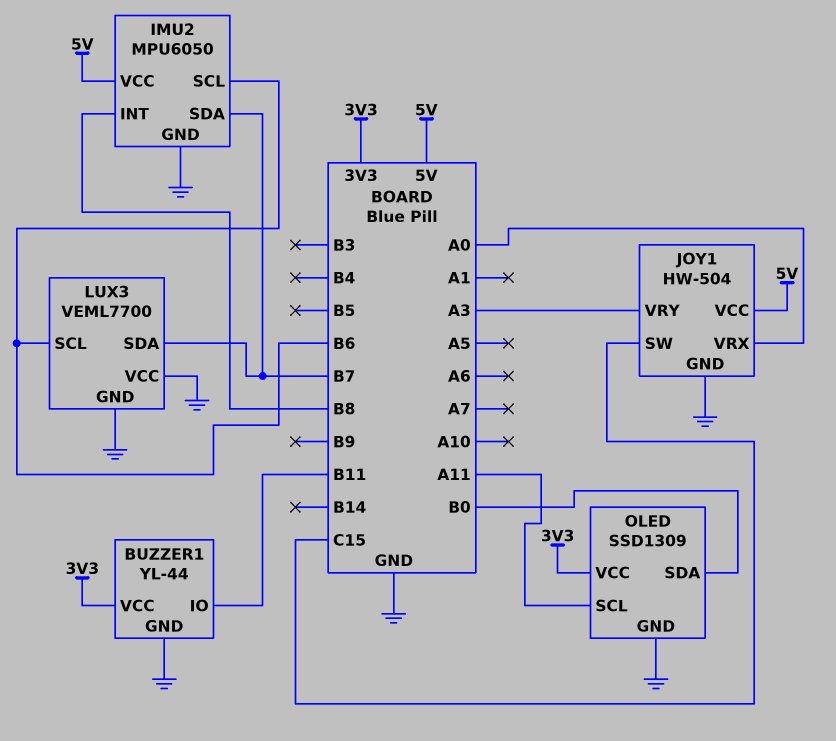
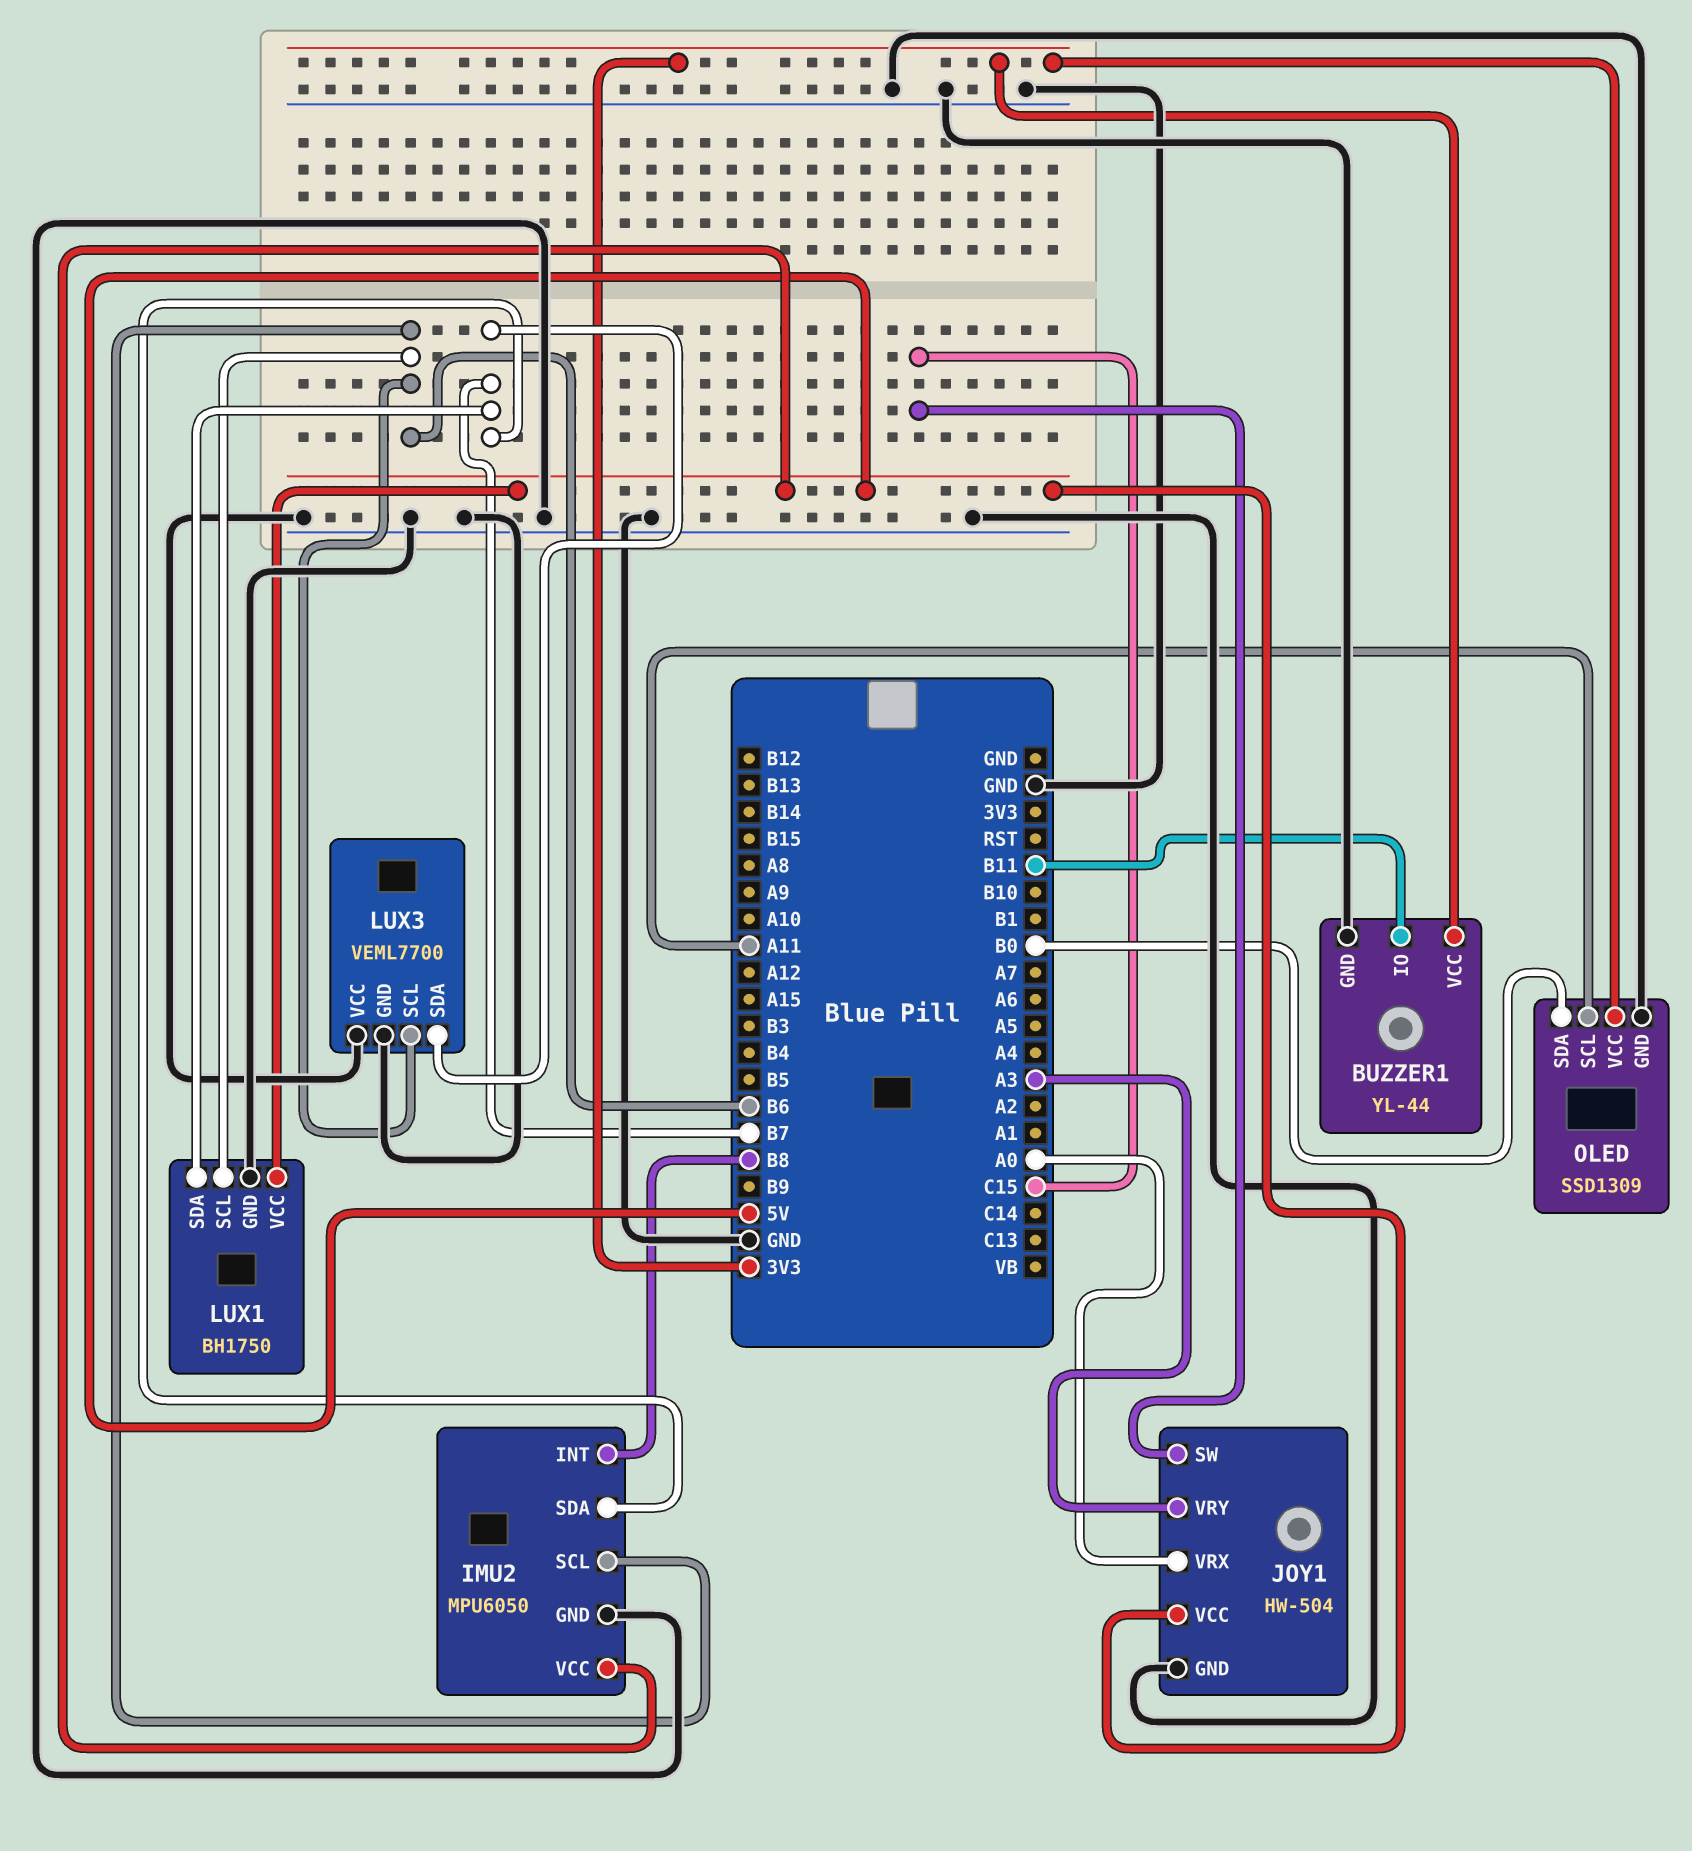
LUX1: none -> BH1750
LUX1 pin GND: none -> GND
LUX1 pin SCL: none -> B6
LUX1 pin SDA: none -> B7
LUX1 pin VCC: none -> 5V

